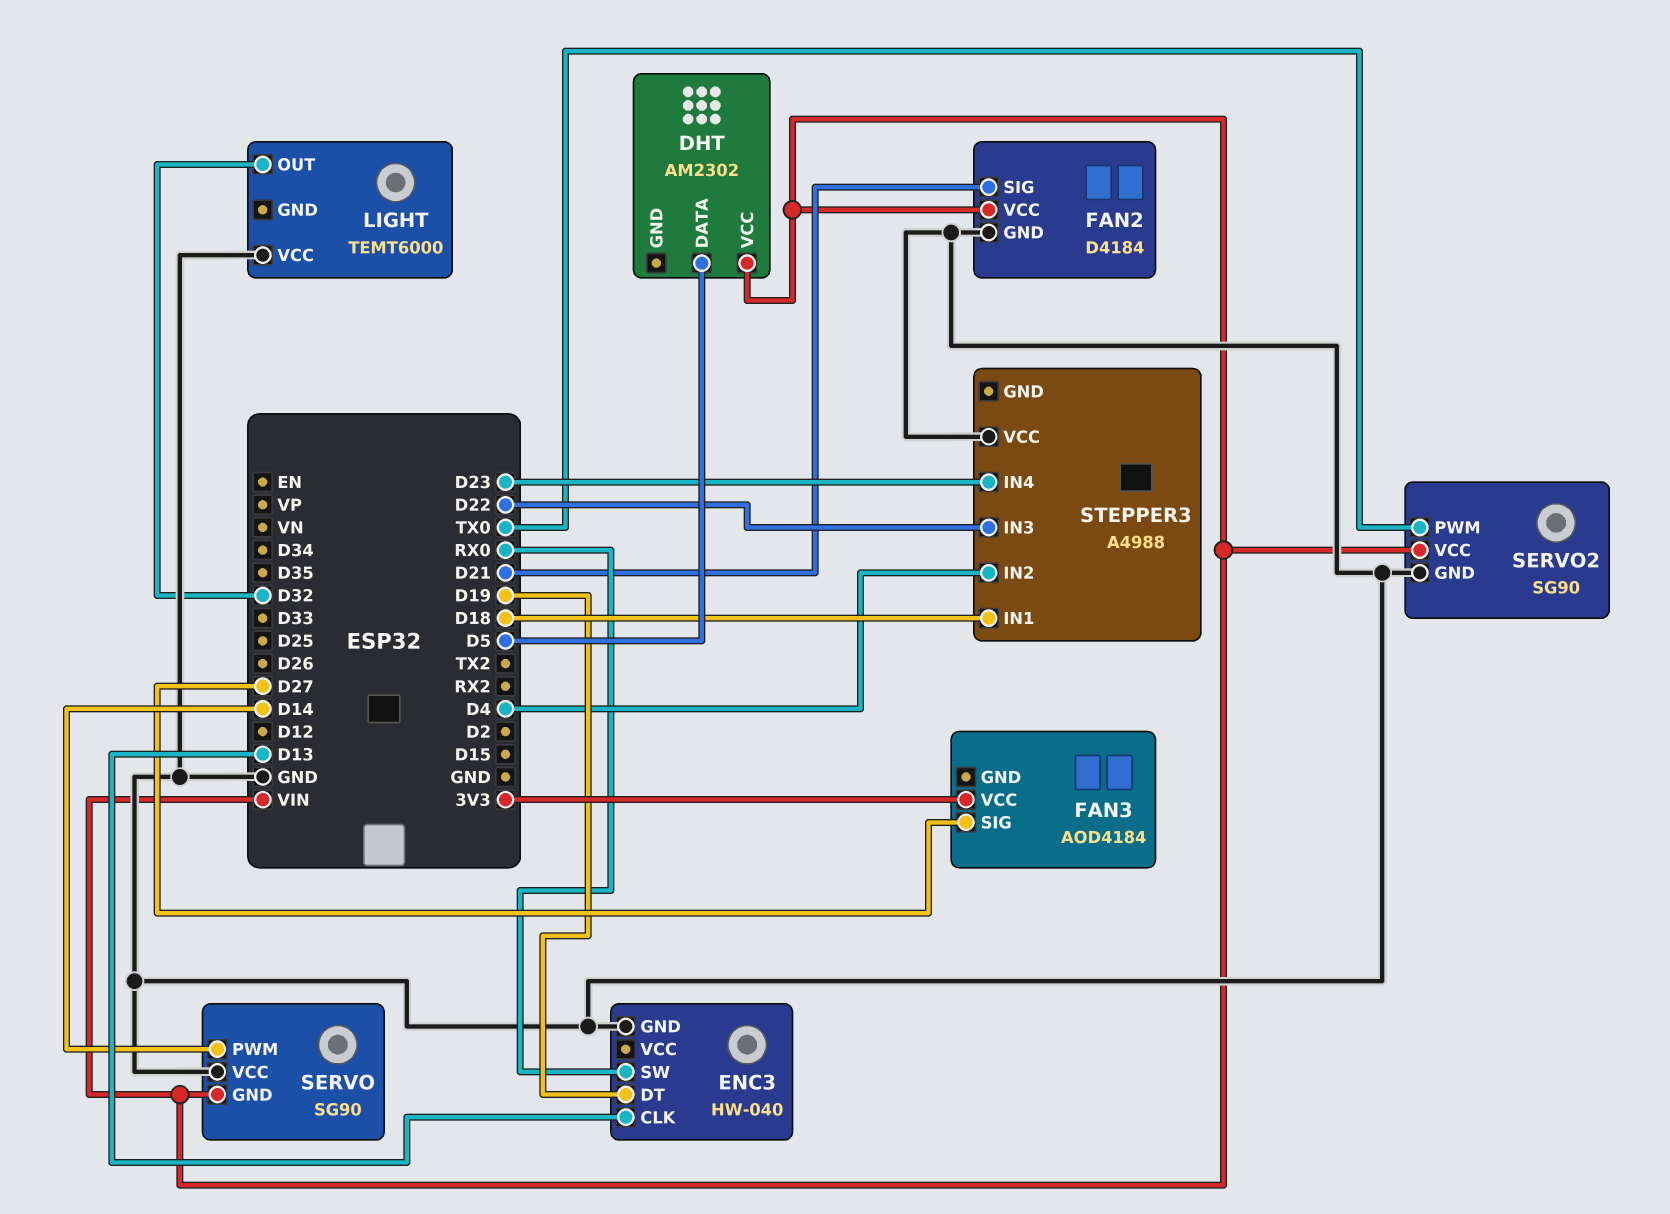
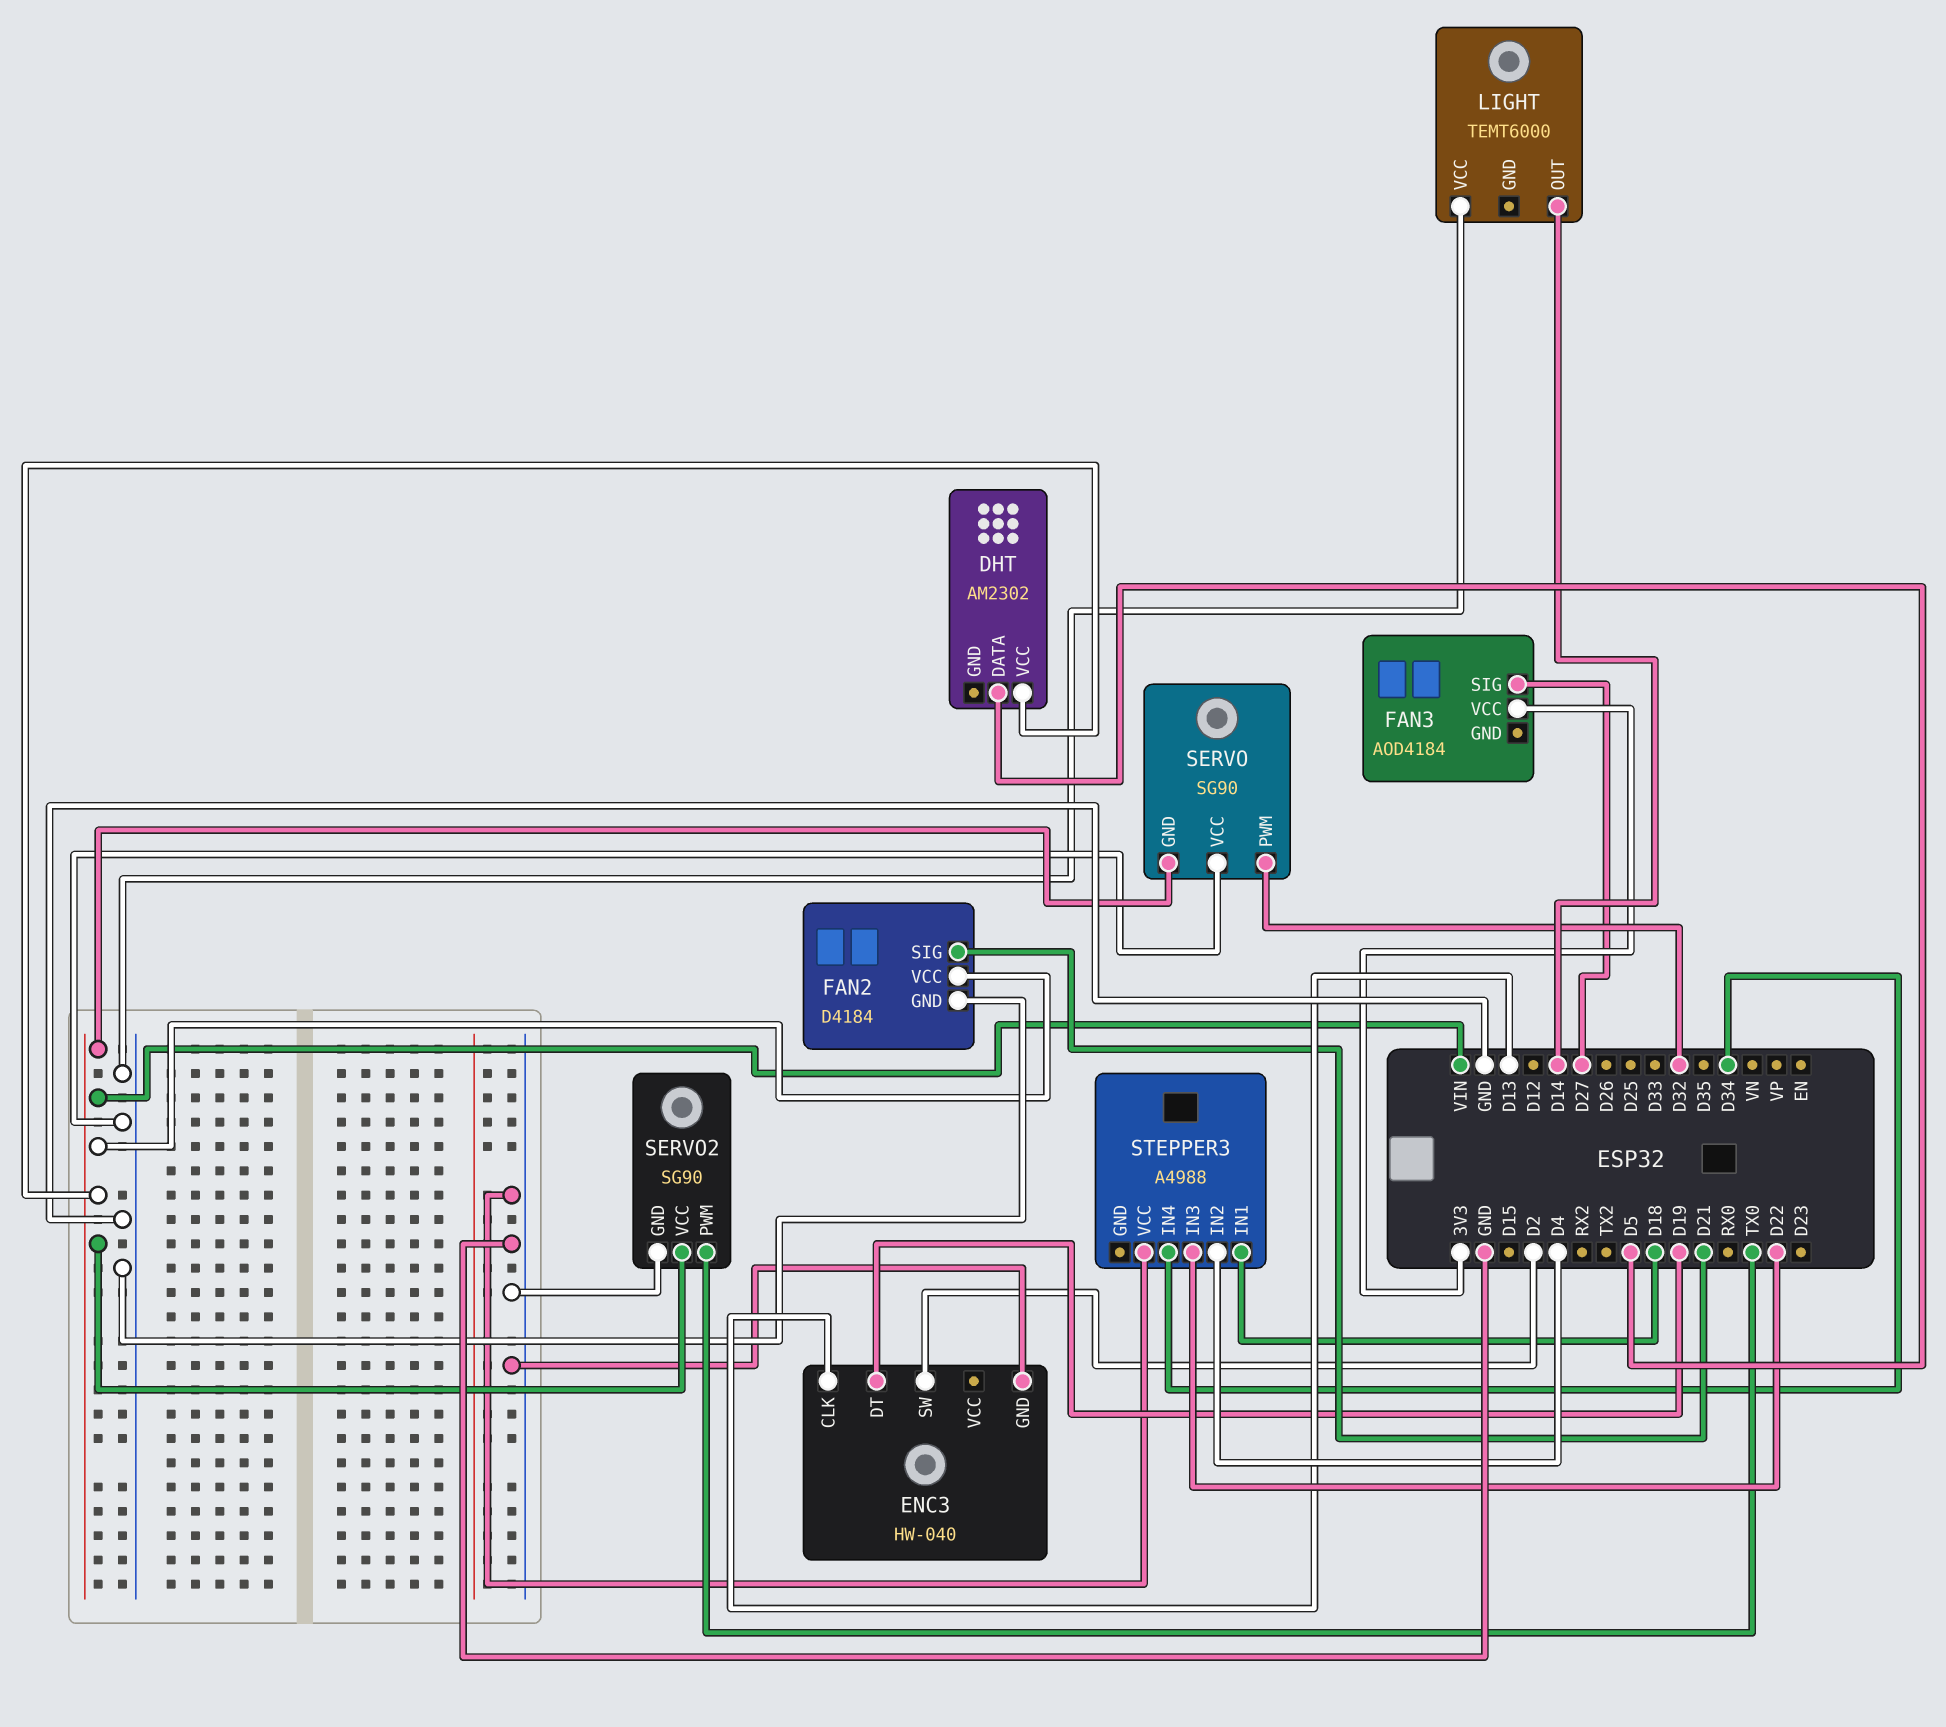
ENC3 pin SW: RX0 -> D2
LIGHT pin OUT: D32 -> D14
SERVO pin PWM: D14 -> D32
STEPPER3 pin IN4: D23 -> D34

